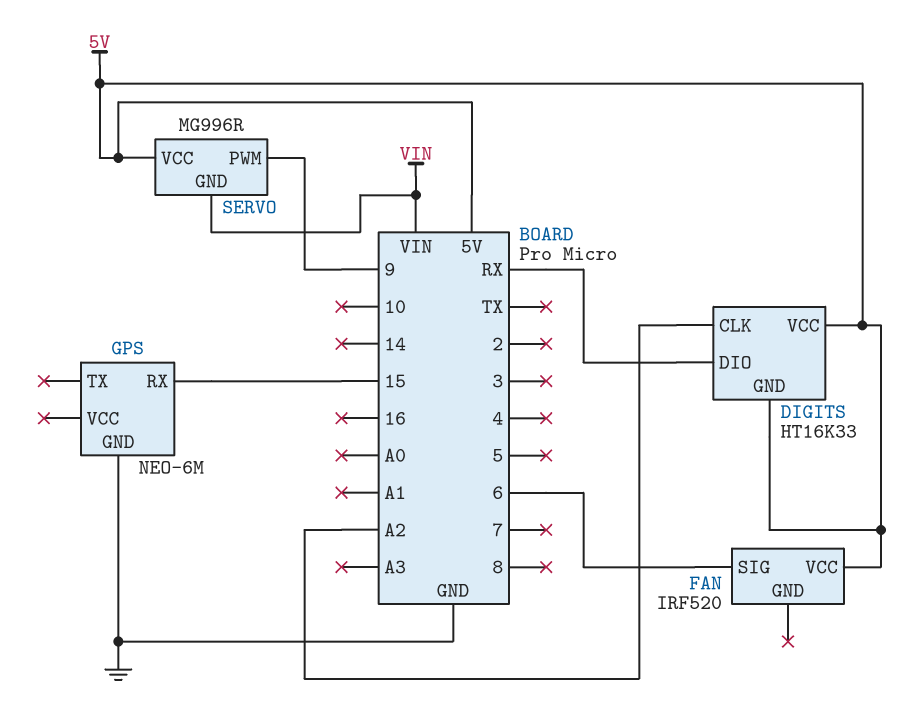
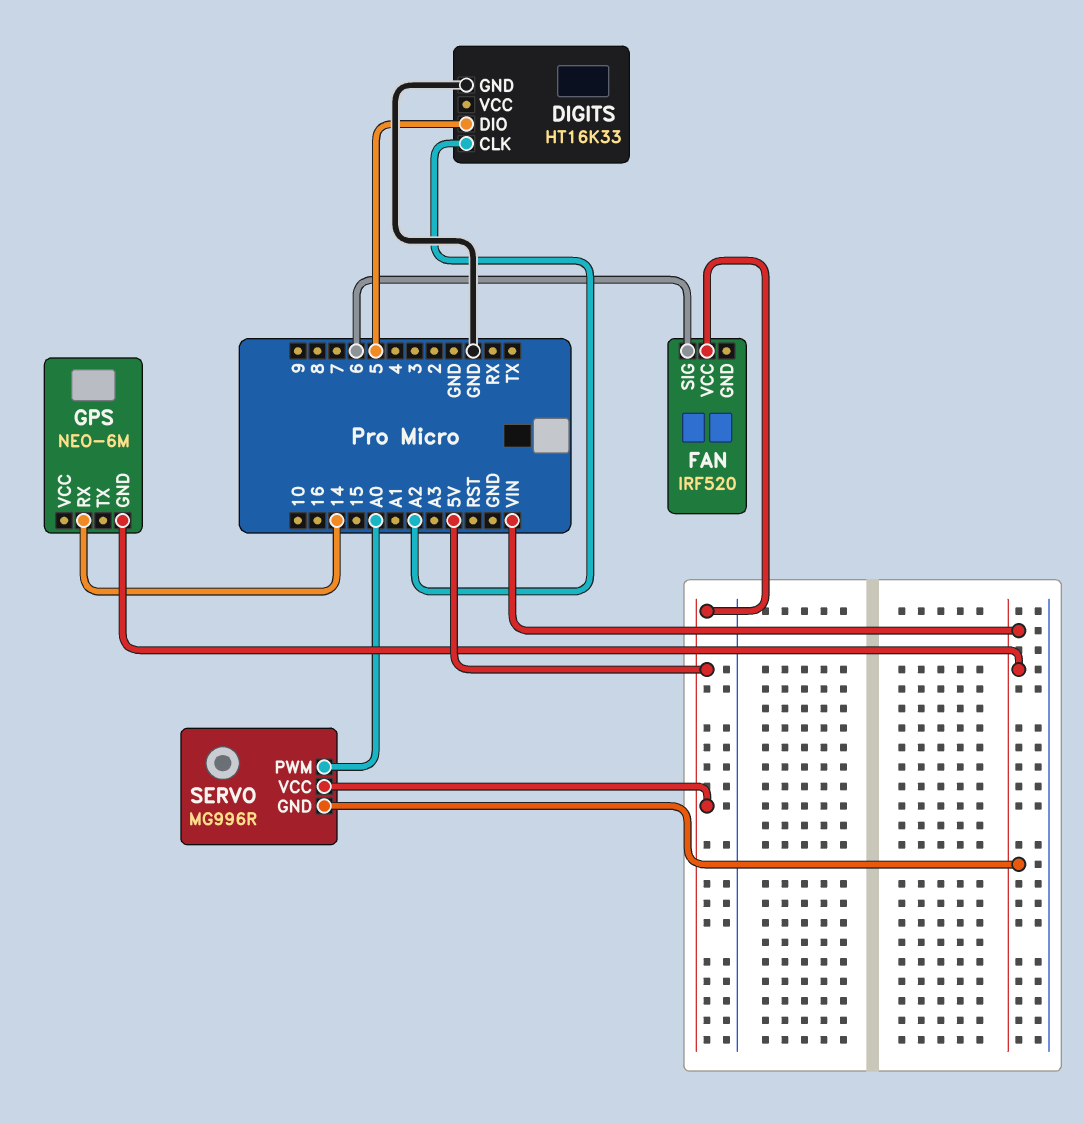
DIGITS pin DIO: RX -> 5
DIGITS pin GND: 5V -> GND
DIGITS pin VCC: 5V -> none
GPS pin GND: GND -> VIN
GPS pin RX: 15 -> 14
SERVO pin PWM: 9 -> A0

